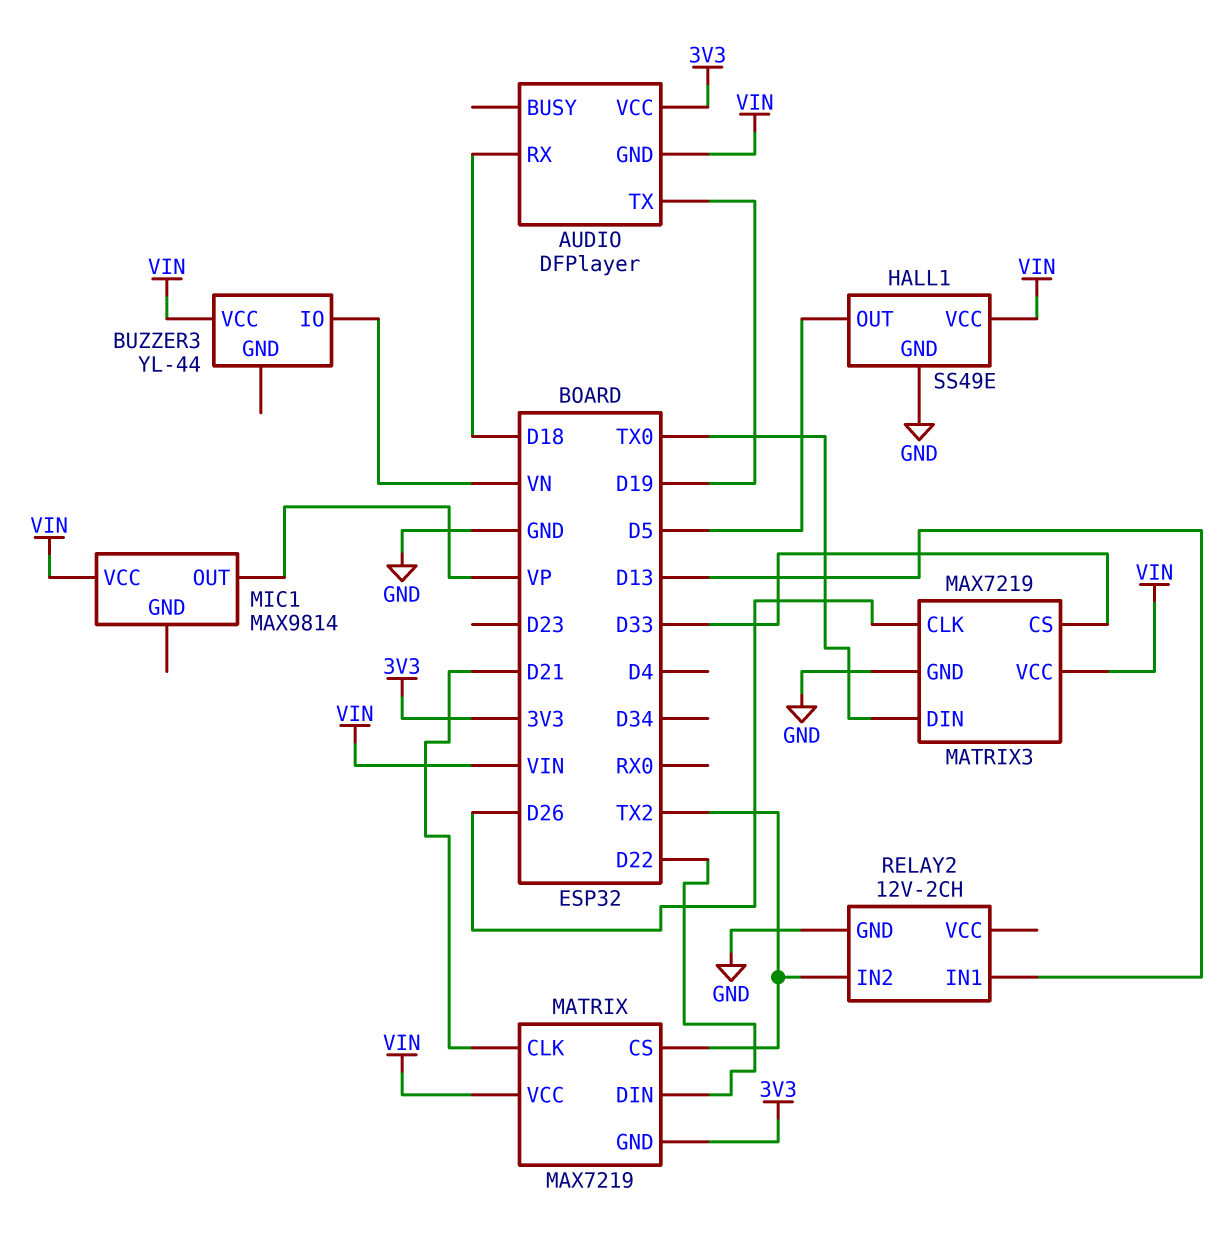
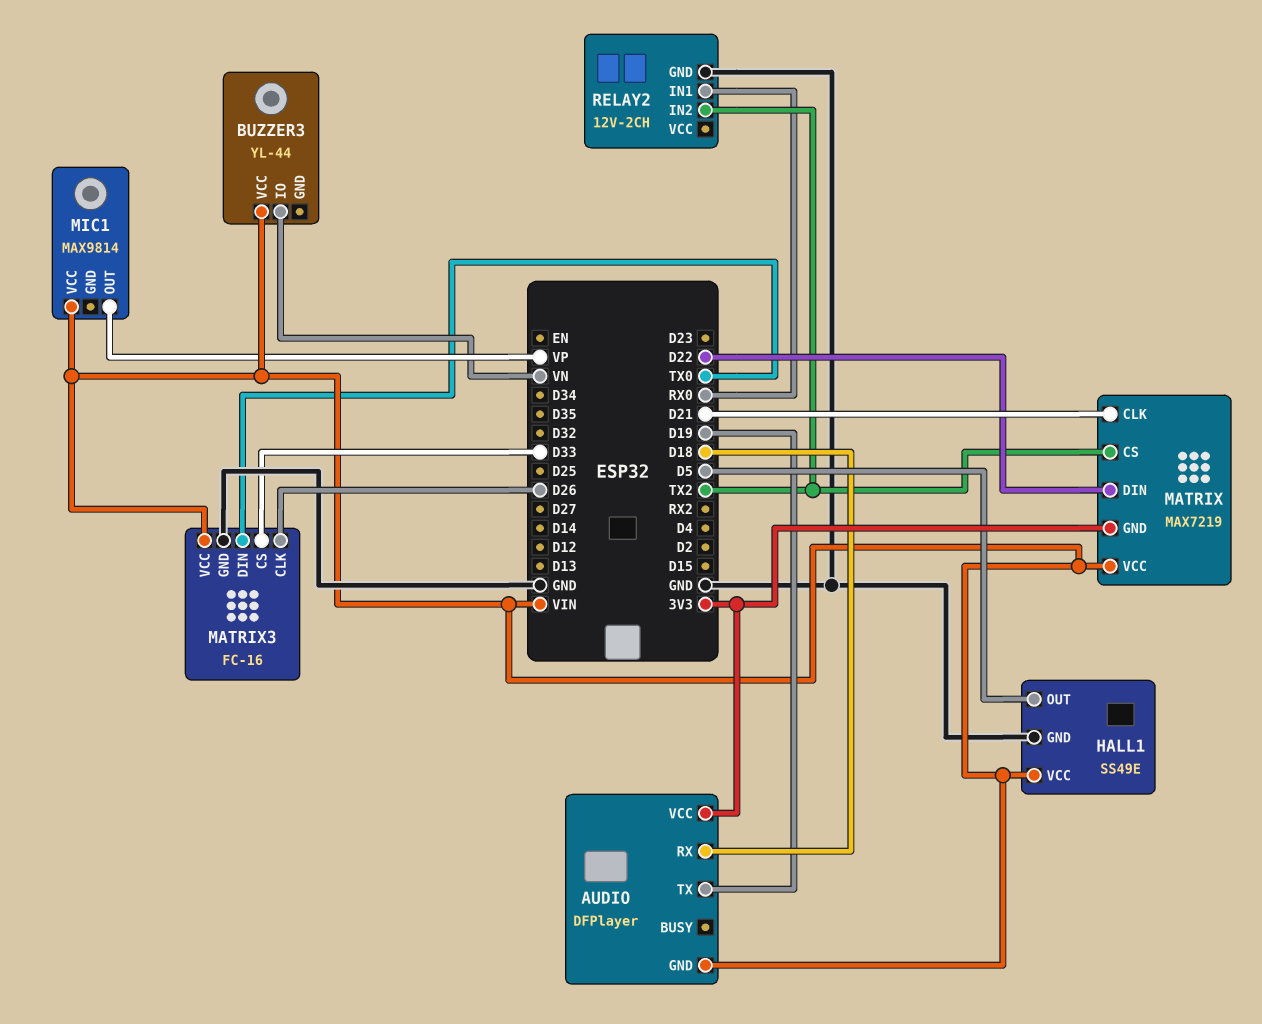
MATRIX3: MAX7219 -> FC-16
RELAY2 pin IN1: D13 -> RX0

